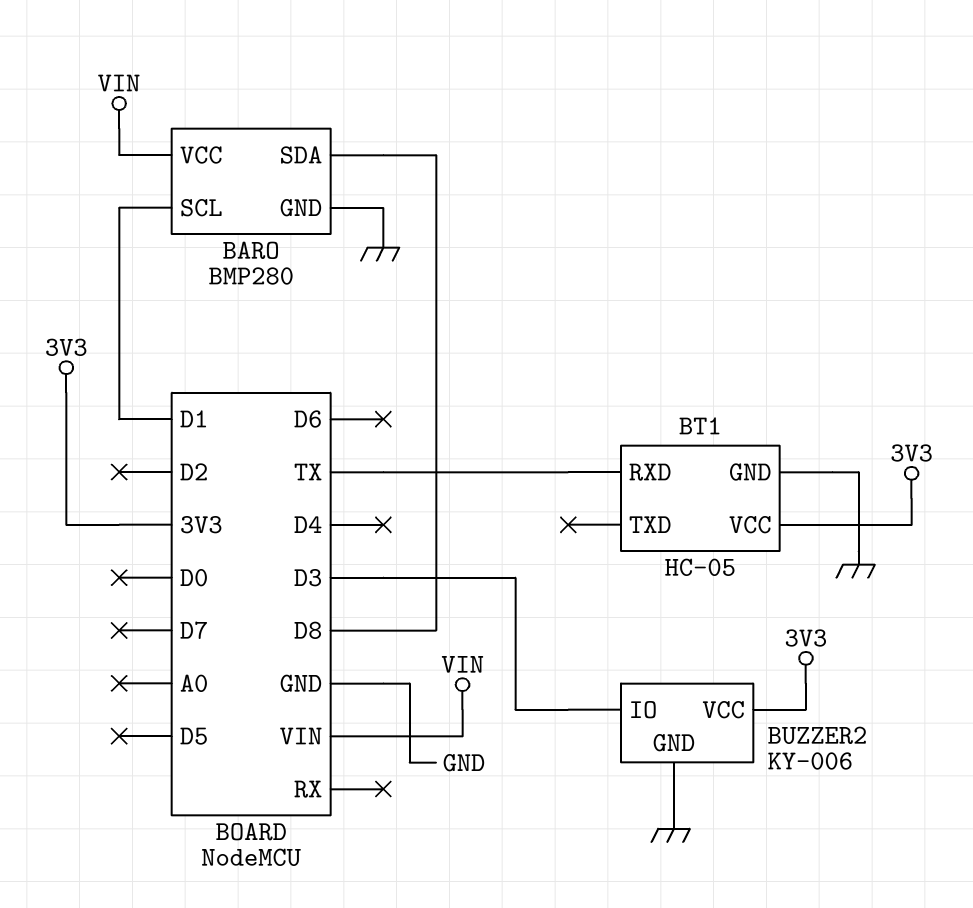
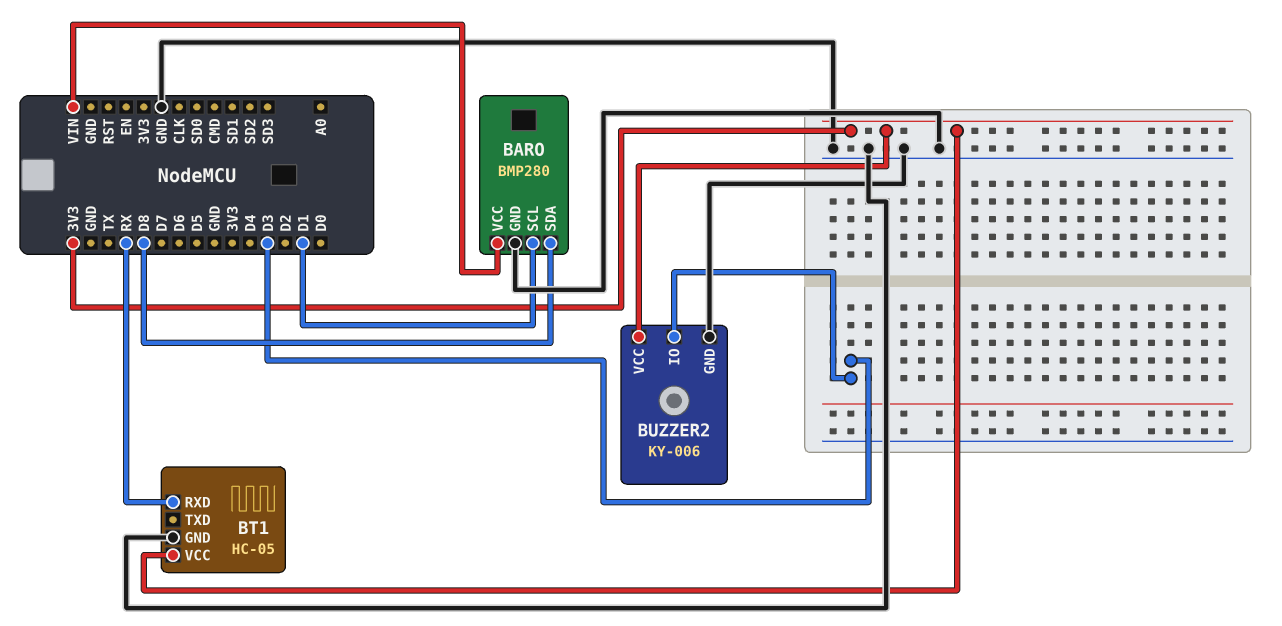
BT1 pin RXD: TX -> RX

